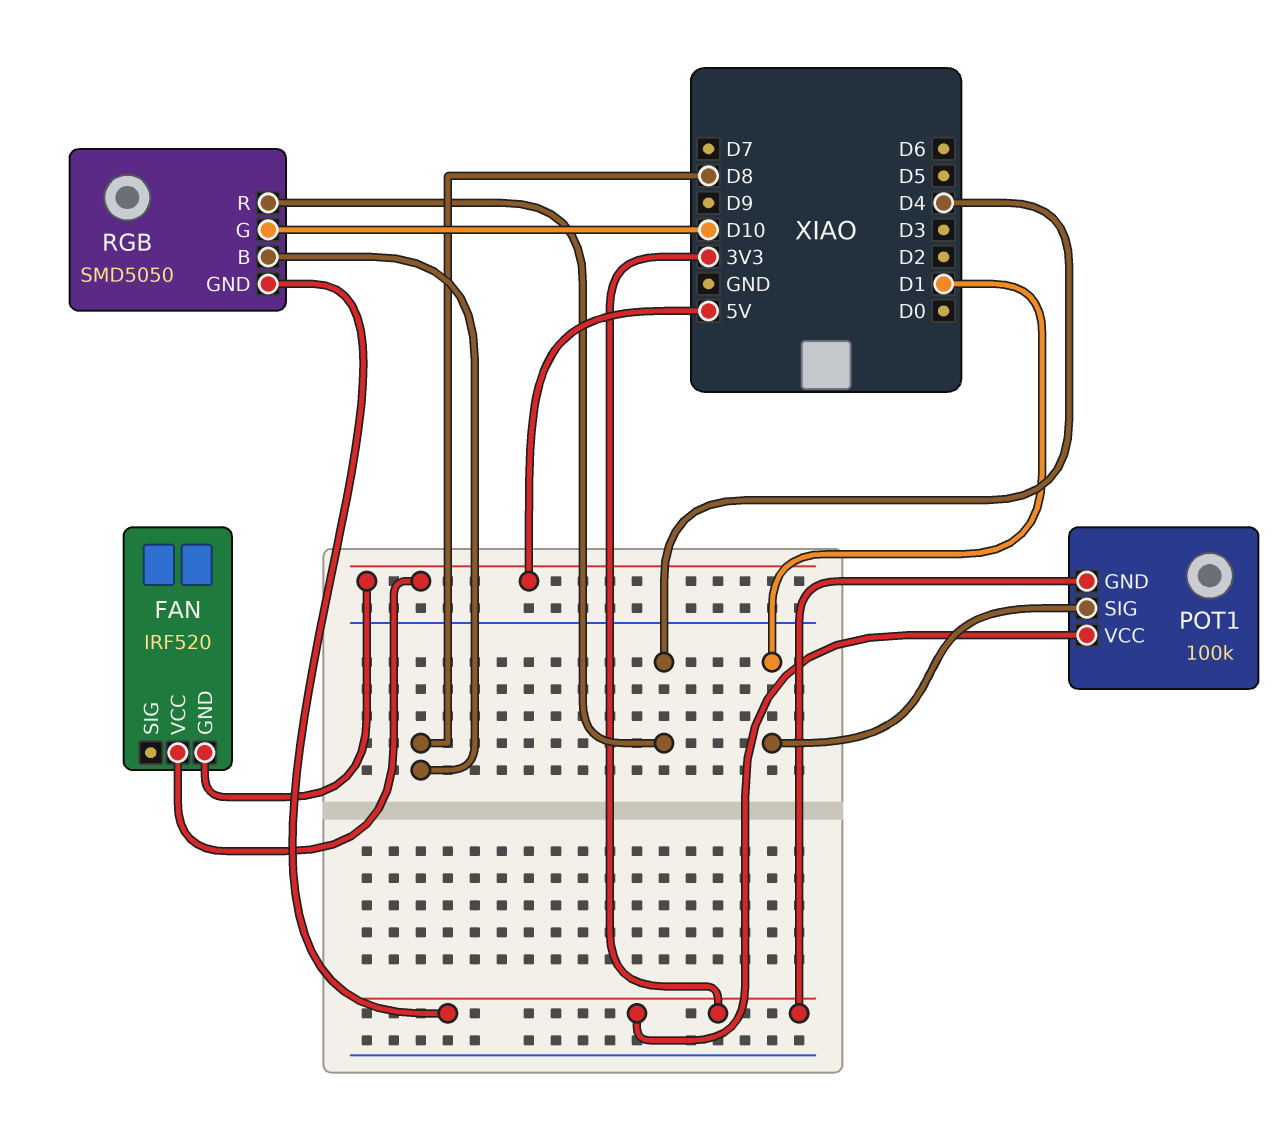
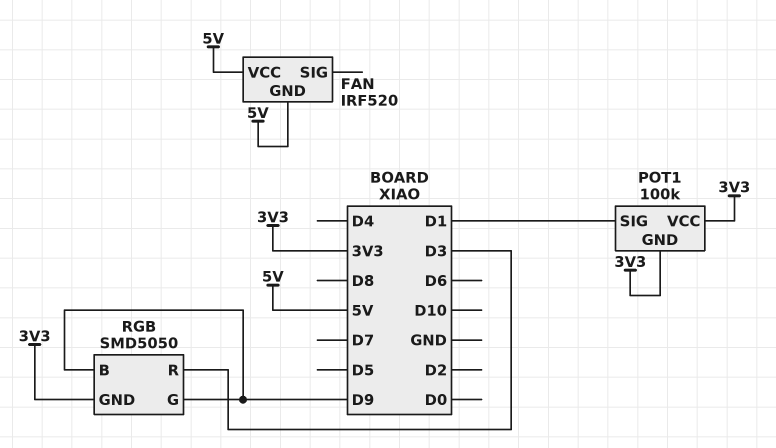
RGB pin B: D8 -> D9
RGB pin G: D10 -> D9
RGB pin R: D4 -> D3

